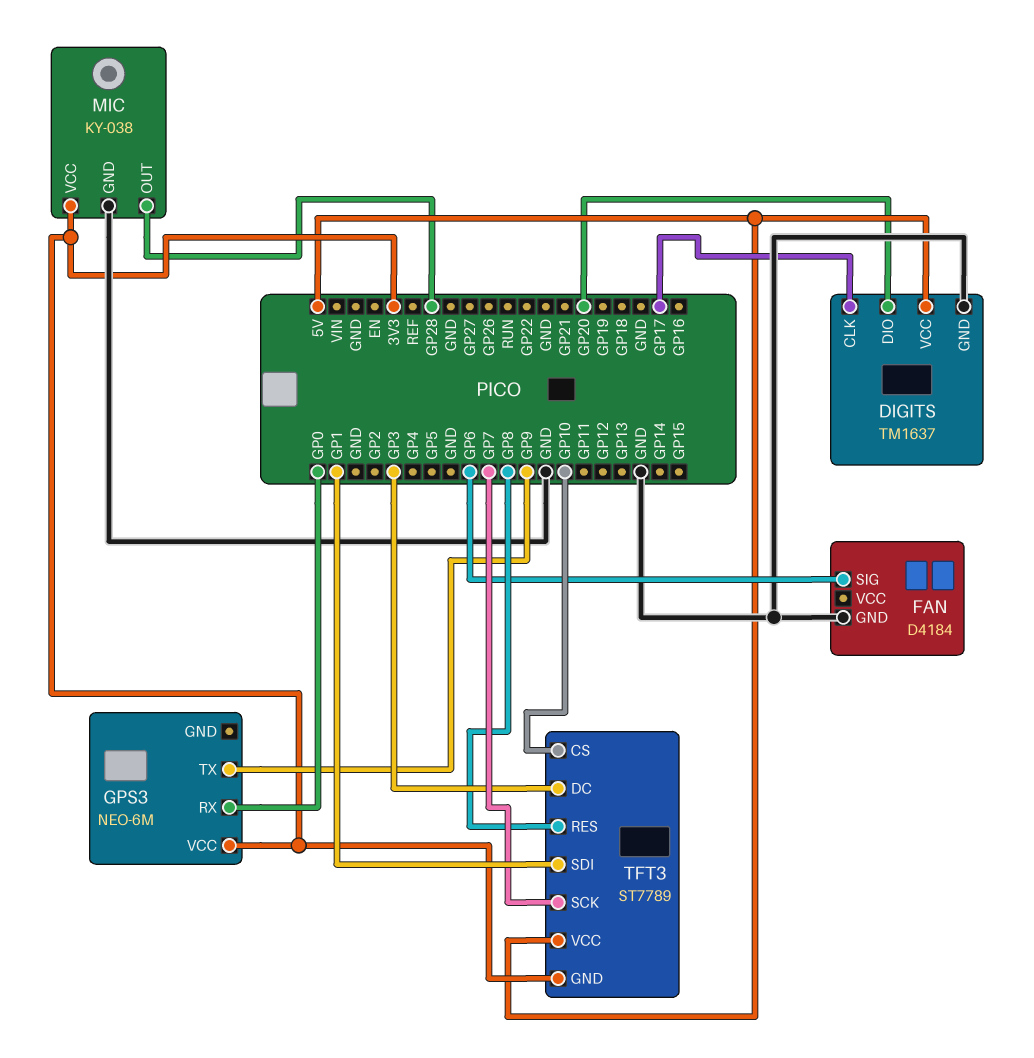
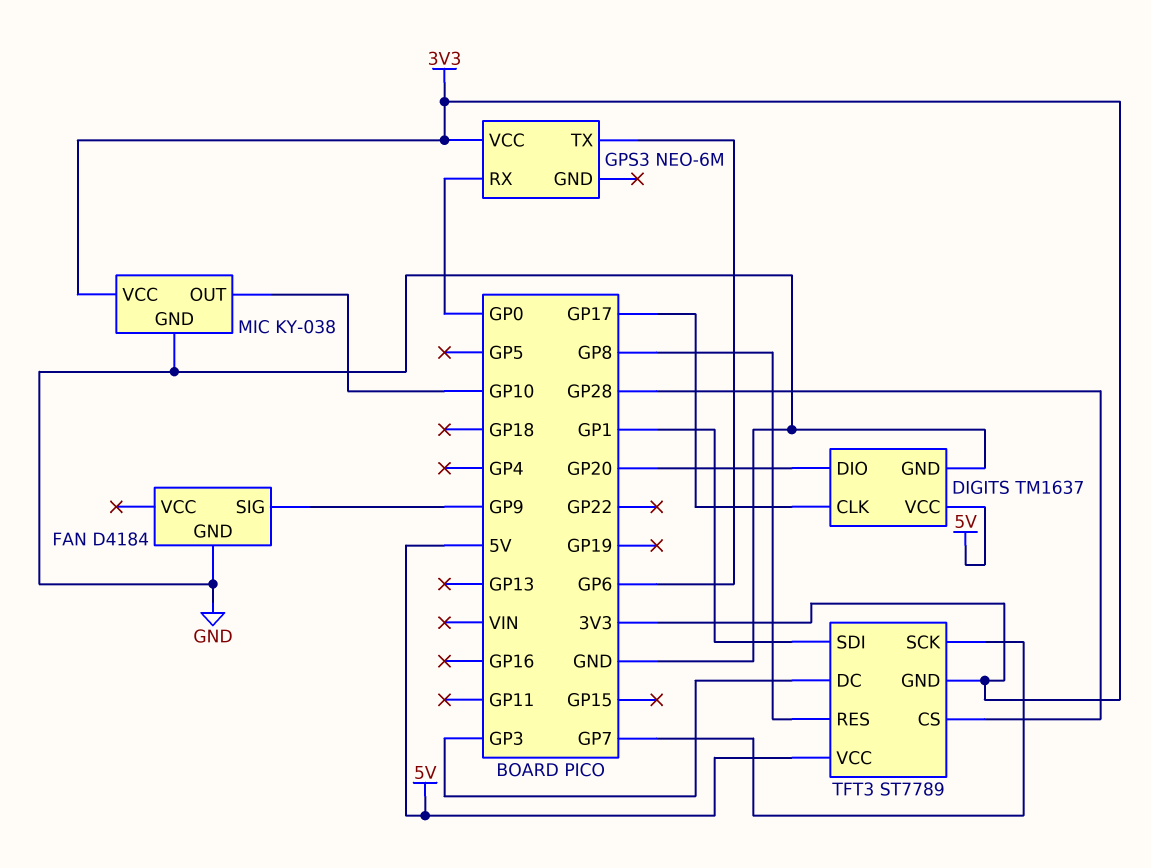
FAN pin SIG: GP6 -> GP9
GPS3 pin TX: GP9 -> GP6
MIC pin OUT: GP28 -> GP10
TFT3 pin CS: GP10 -> GP28

